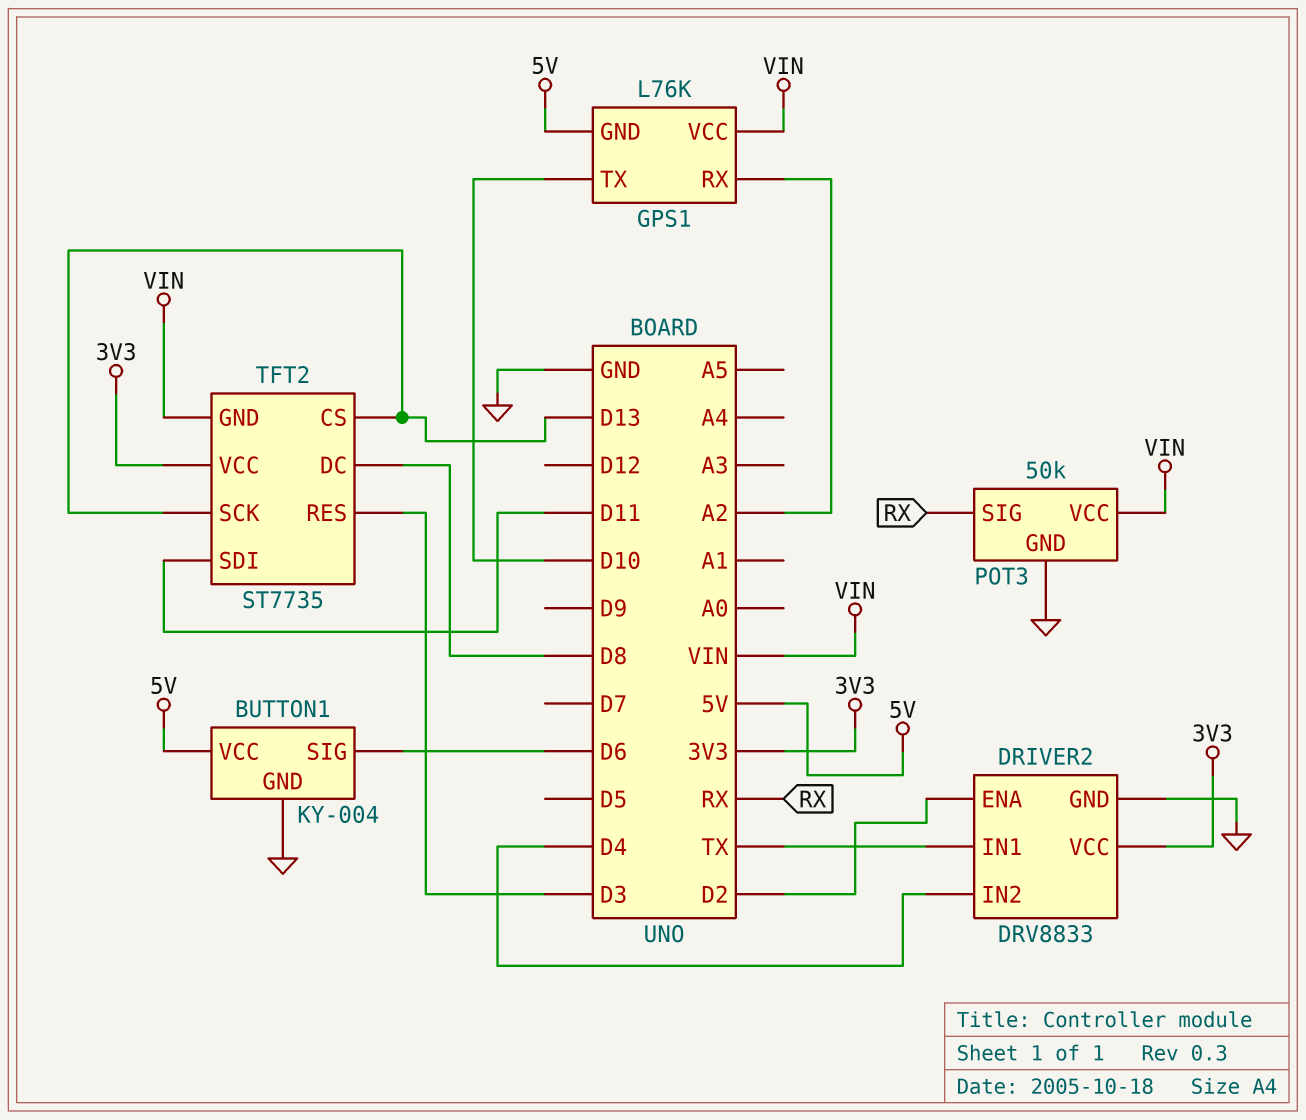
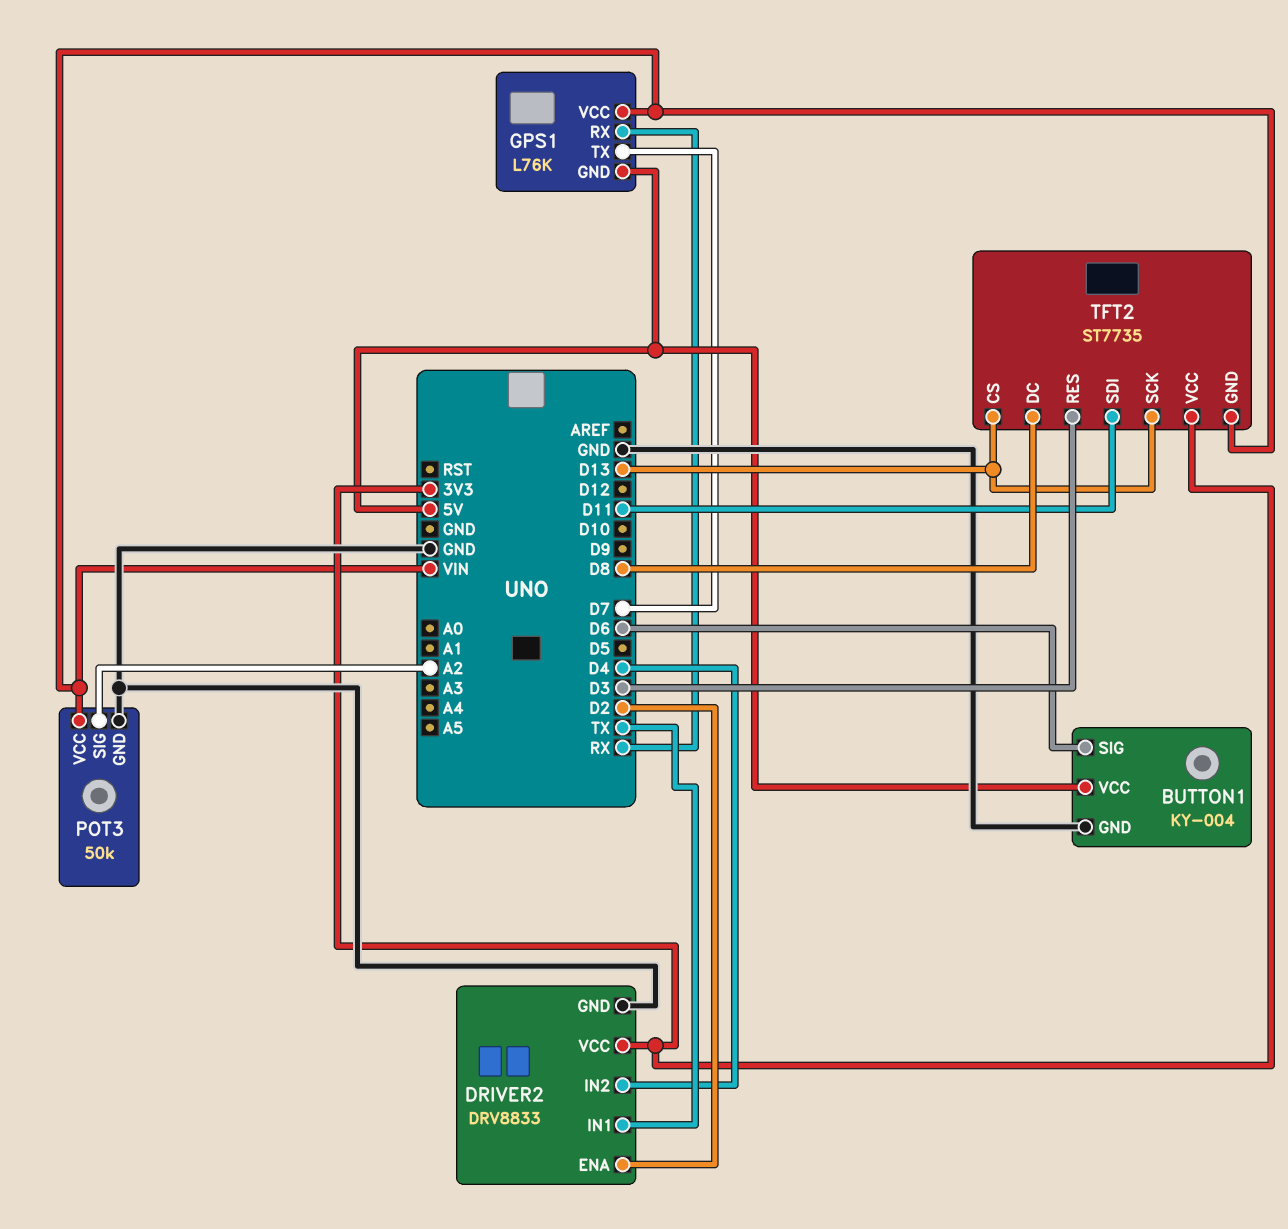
GPS1 pin RX: A2 -> RX
GPS1 pin TX: D10 -> D7
POT3 pin SIG: RX -> A2

